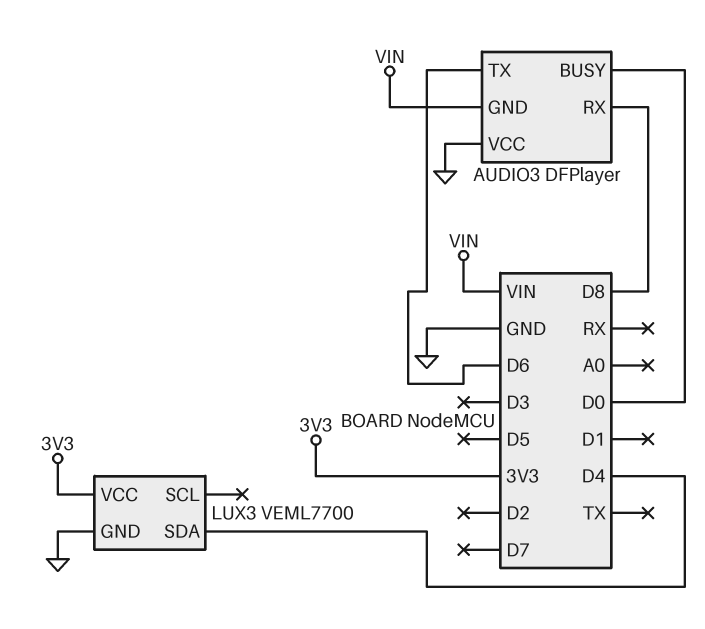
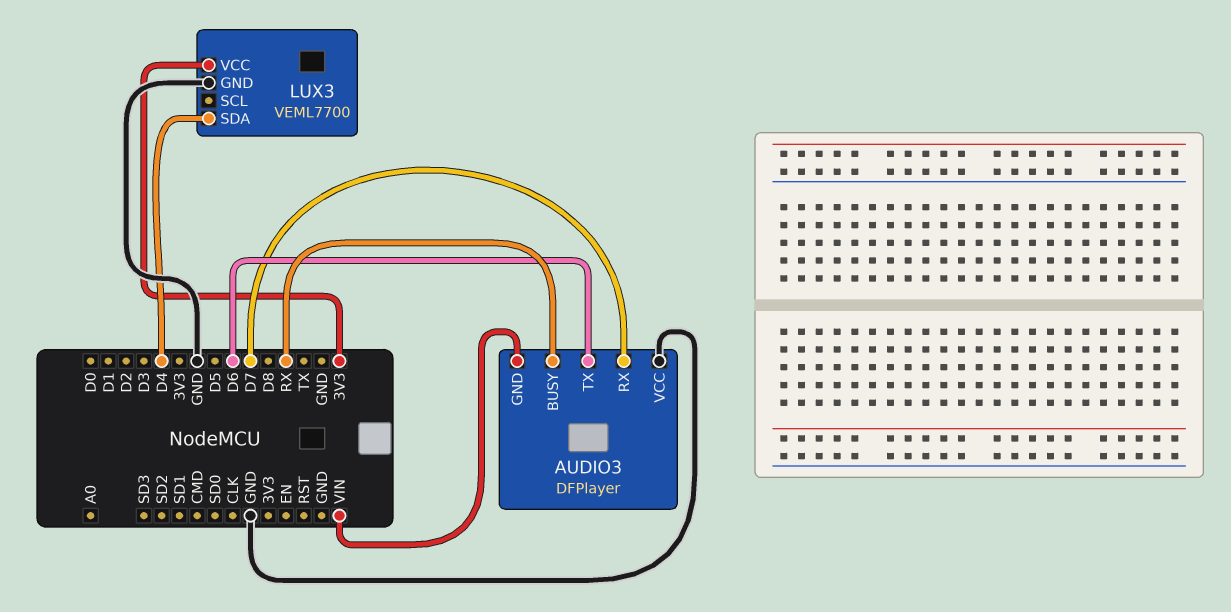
AUDIO3 pin BUSY: D0 -> RX
AUDIO3 pin RX: D8 -> D7

